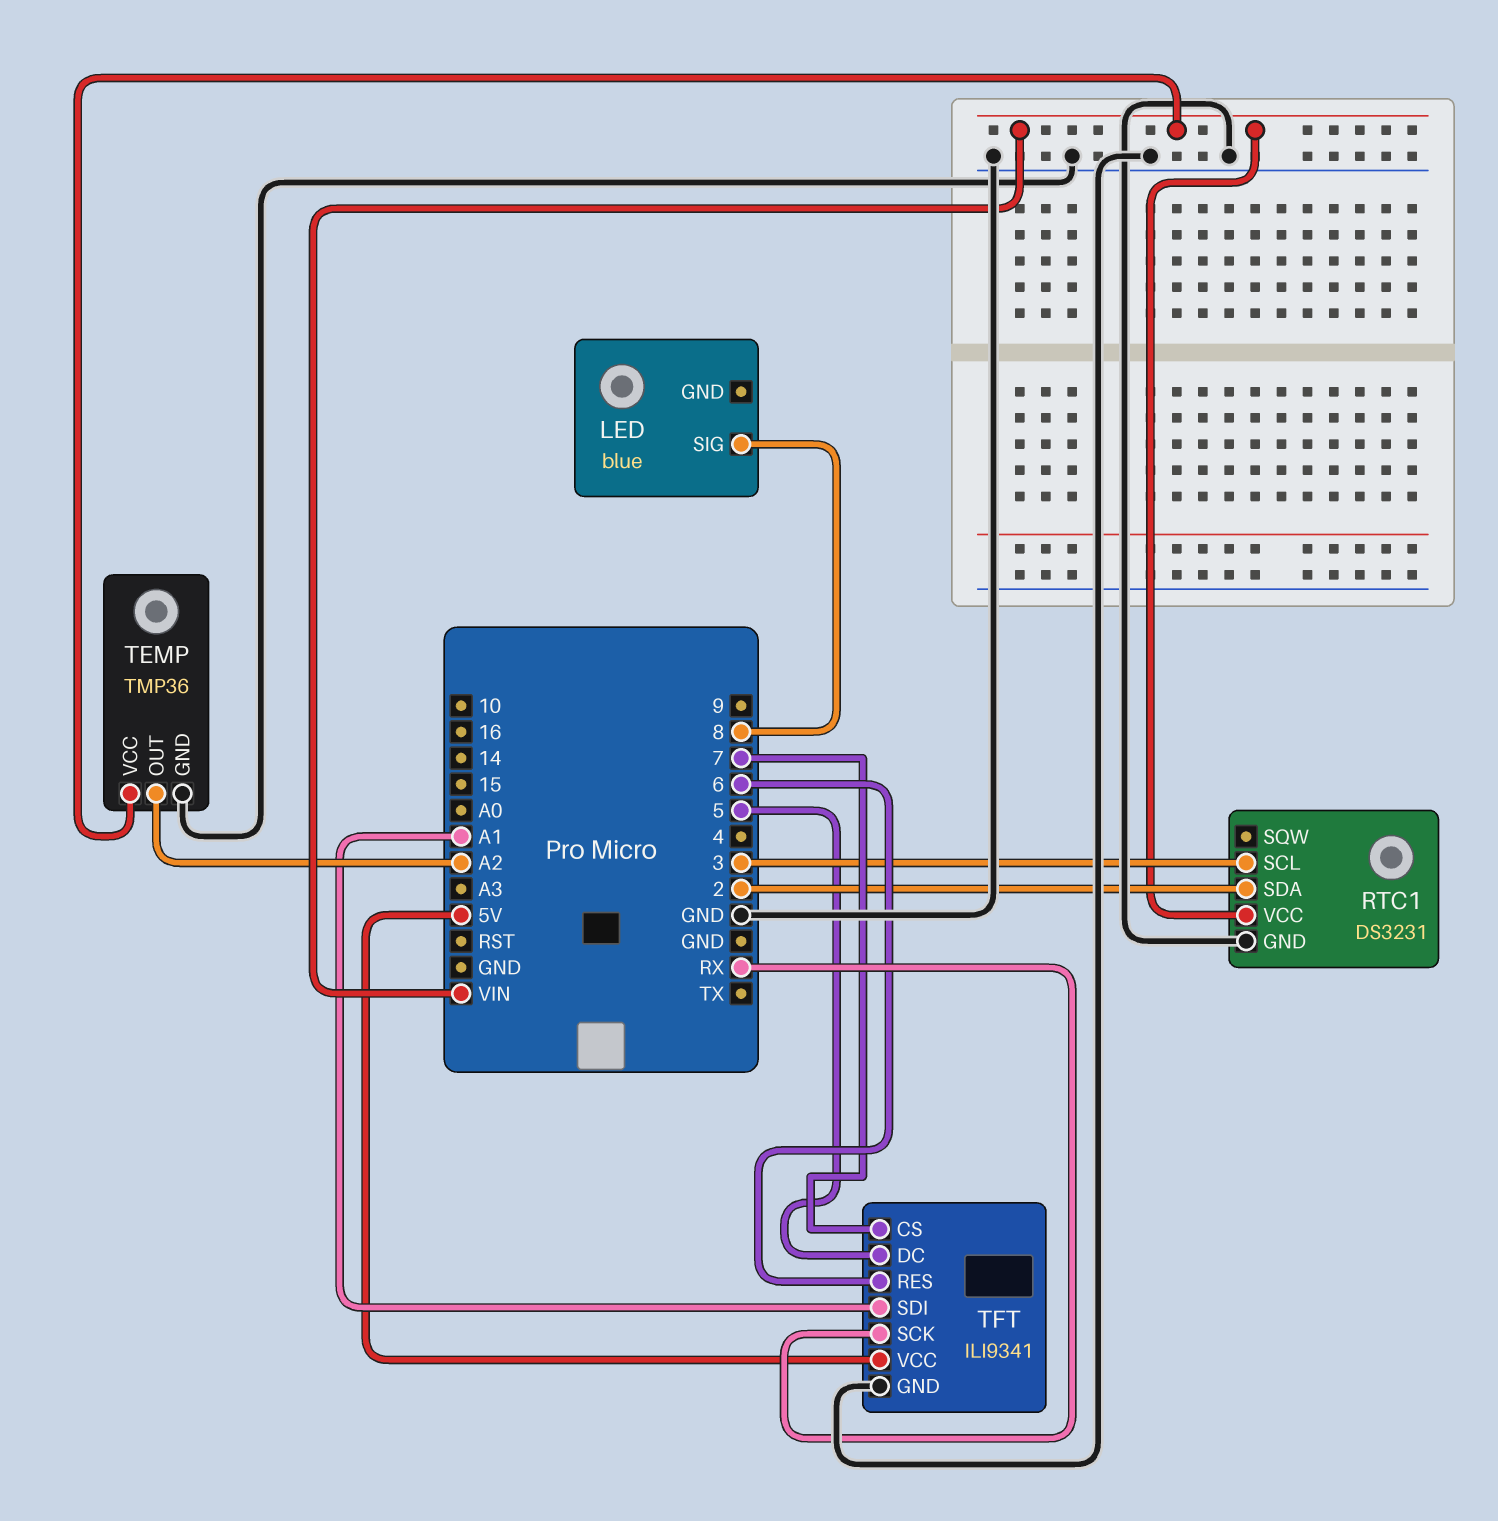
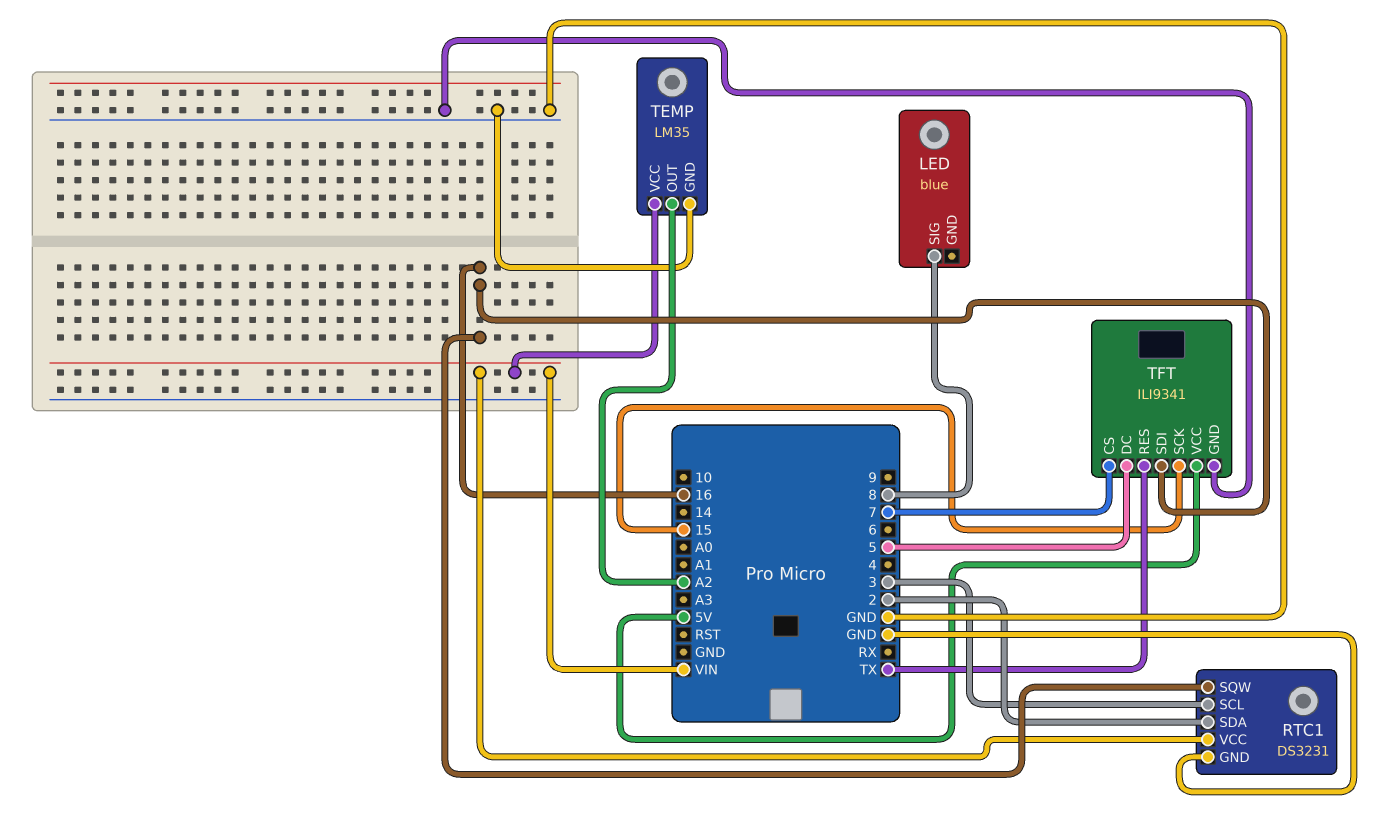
RTC1 pin SQW: none -> 16
TEMP: TMP36 -> LM35
TFT pin RES: 6 -> TX
TFT pin SCK: RX -> 15
TFT pin SDI: A1 -> 16

